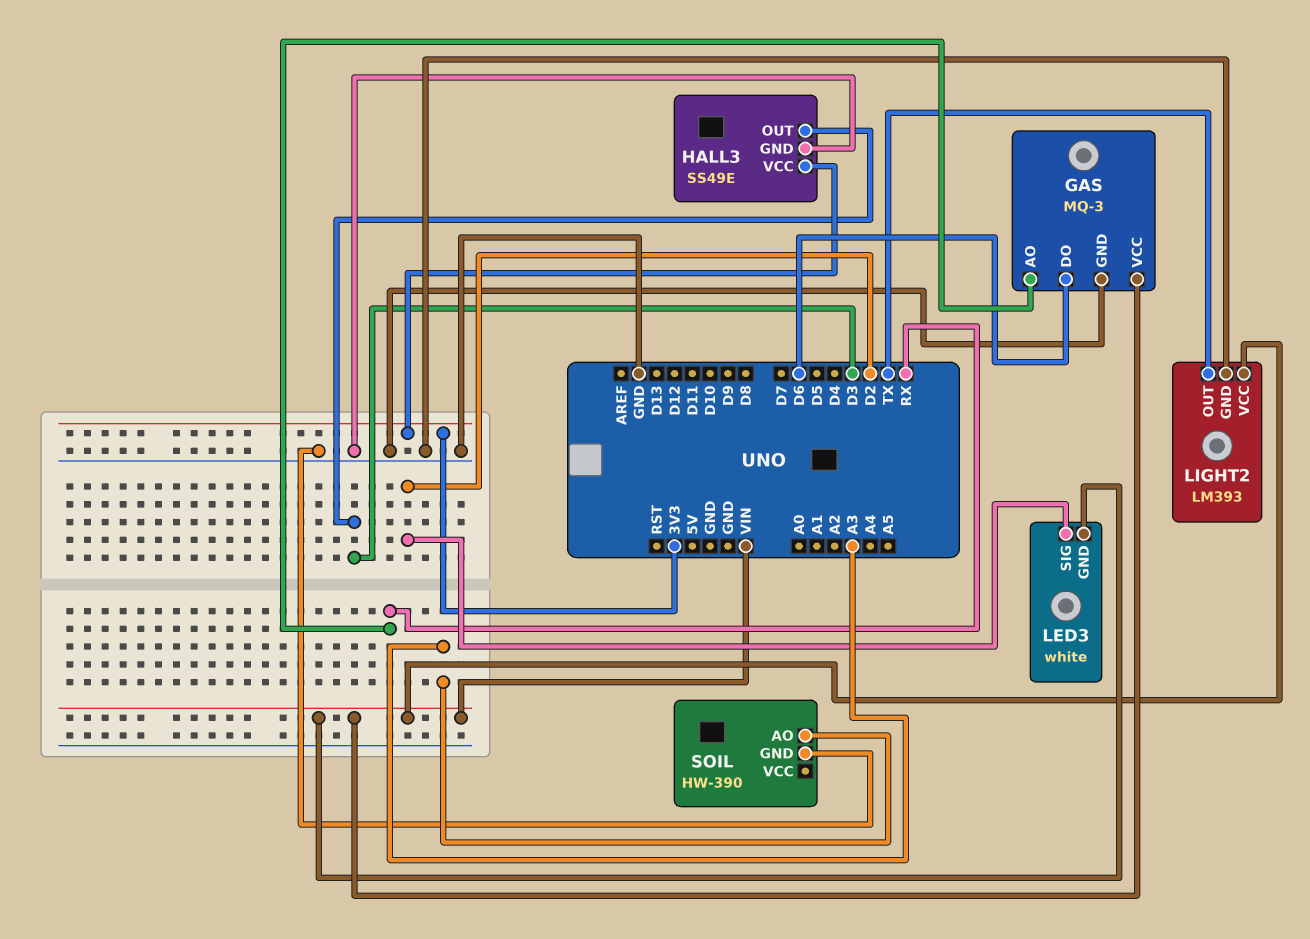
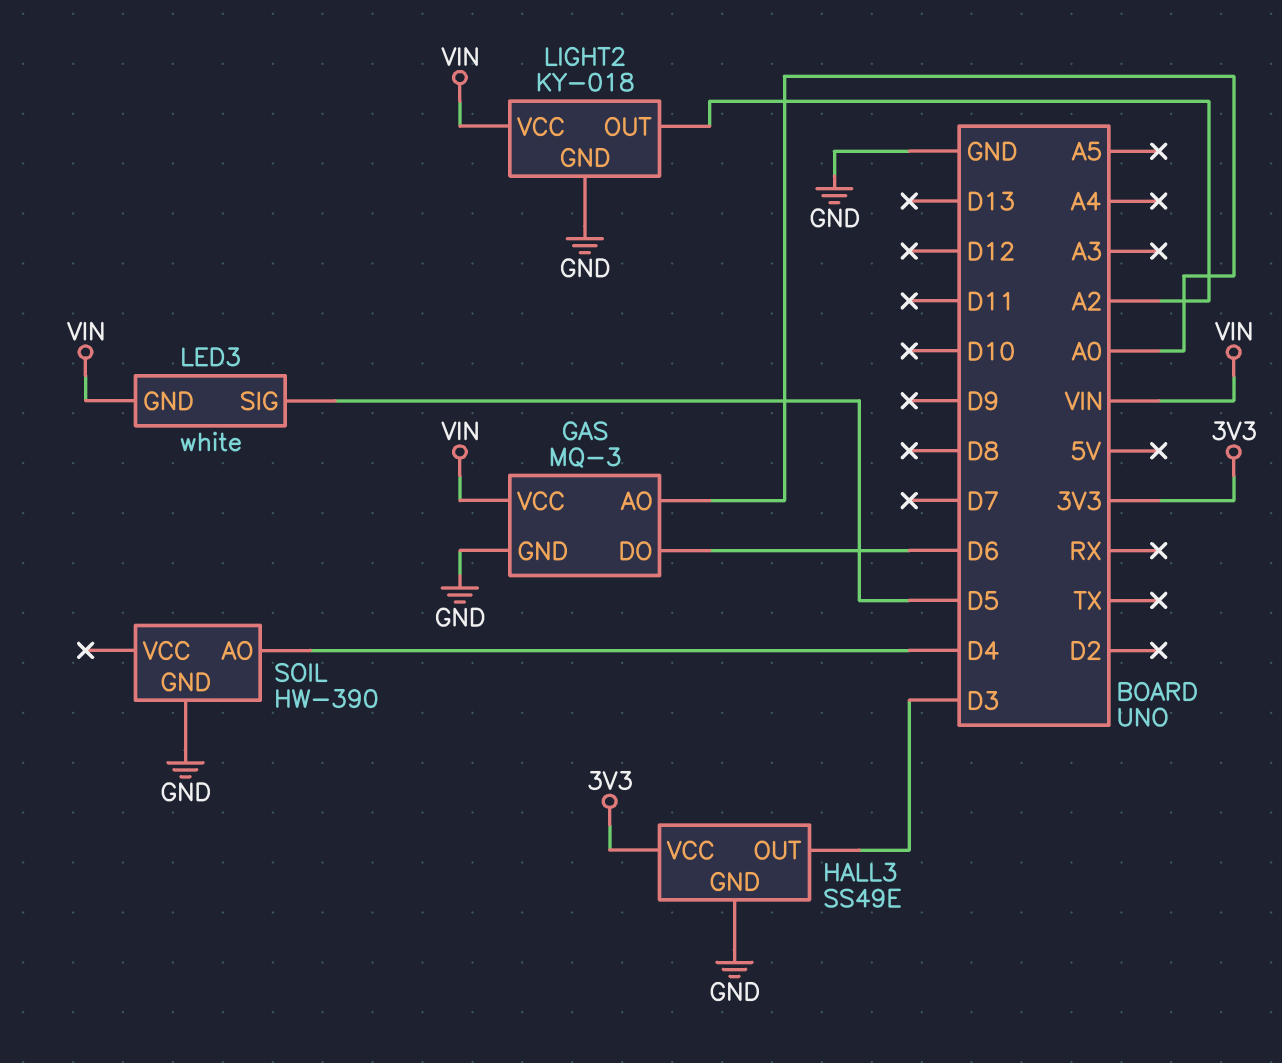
GAS pin AO: RX -> A0
LED3 pin SIG: D2 -> D5
LIGHT2: LM393 -> KY-018
LIGHT2 pin OUT: TX -> A2
SOIL pin AO: A3 -> D4

